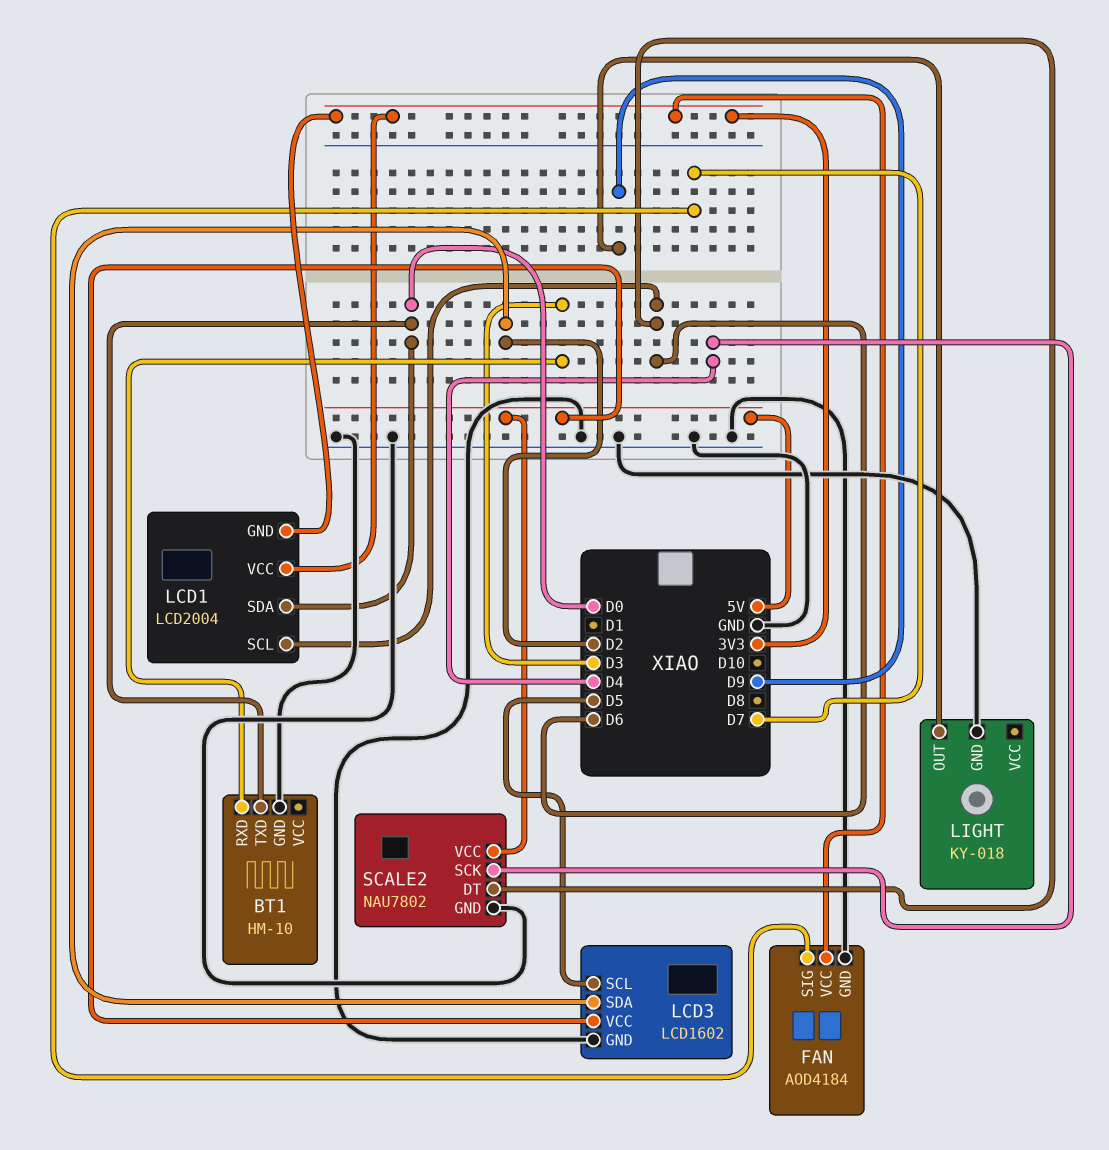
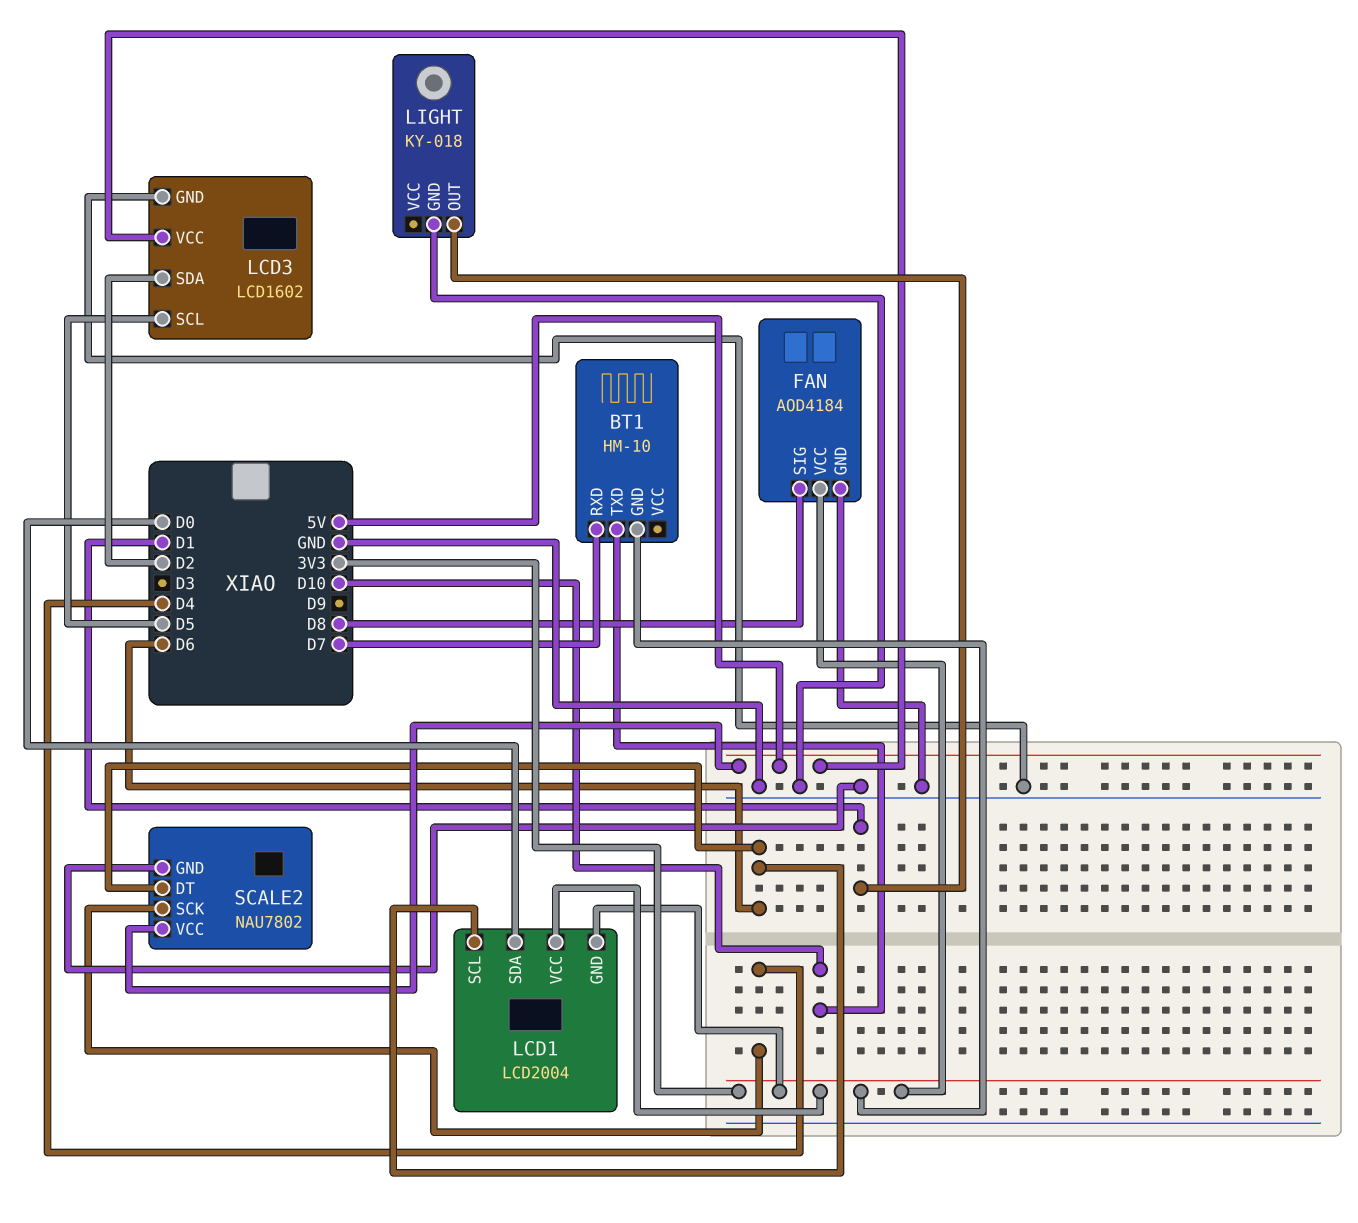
BT1 pin GND: GND -> 3V3
BT1 pin RXD: D3 -> D7
BT1 pin TXD: D0 -> D10
FAN pin SIG: D7 -> D8
LIGHT pin OUT: D9 -> D1

